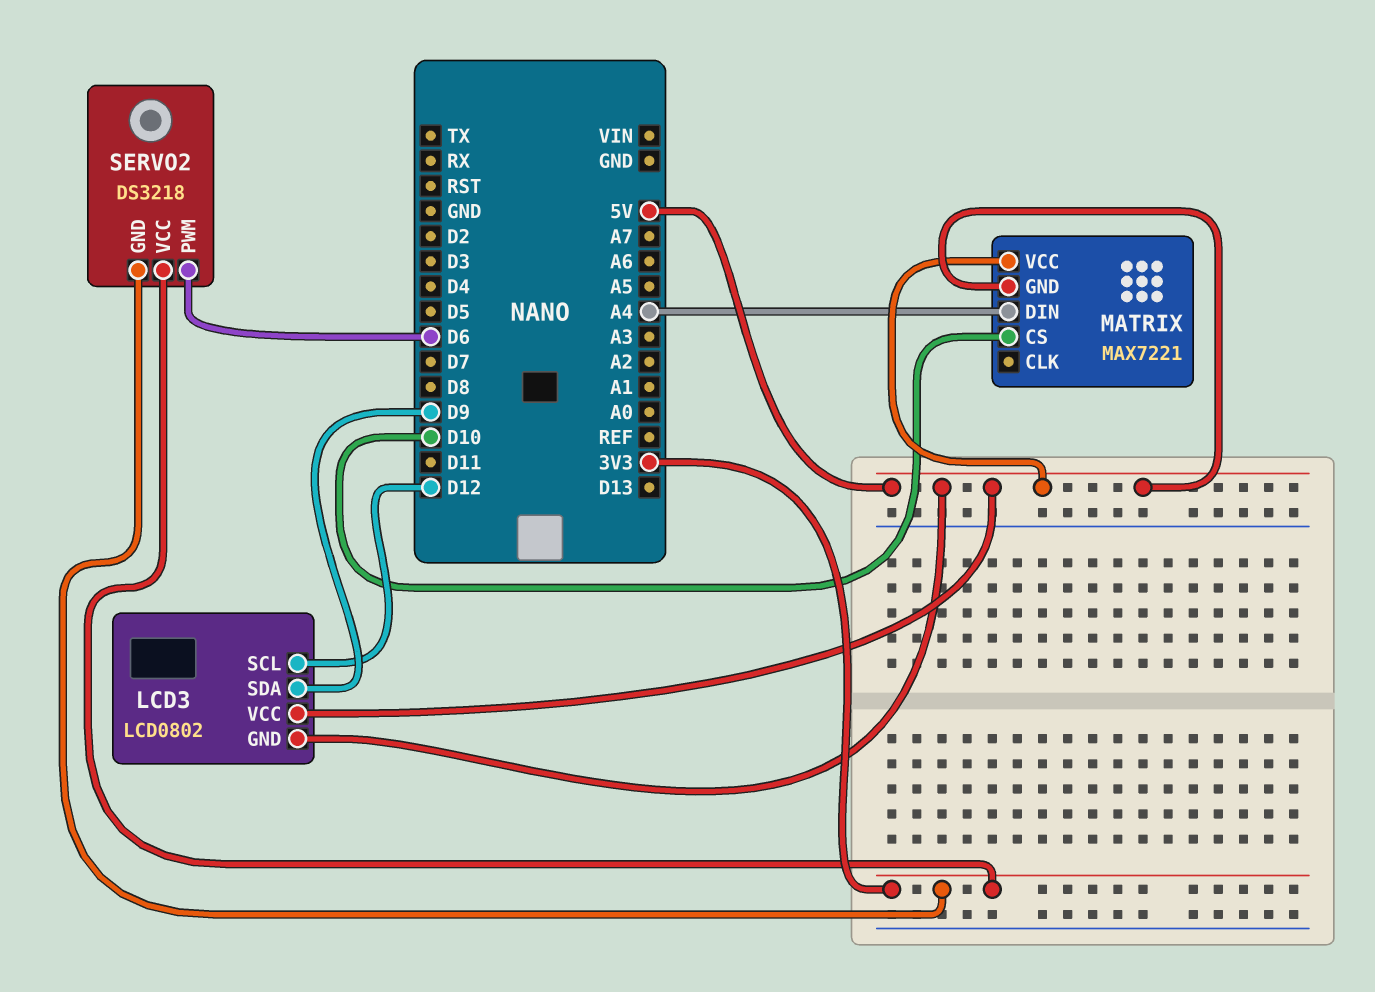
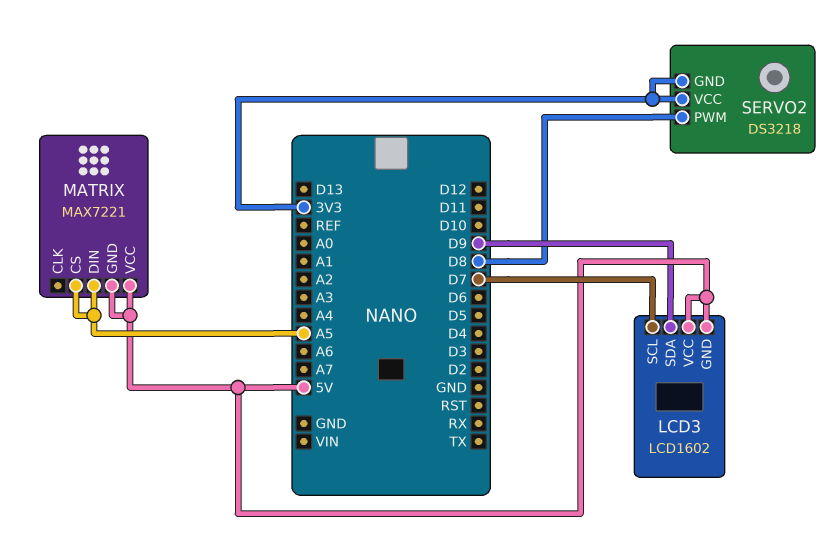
LCD3: LCD0802 -> LCD1602
LCD3 pin SCL: D12 -> D7
MATRIX pin CS: D10 -> A5
MATRIX pin DIN: A4 -> A5
SERVO2 pin PWM: D6 -> D8

